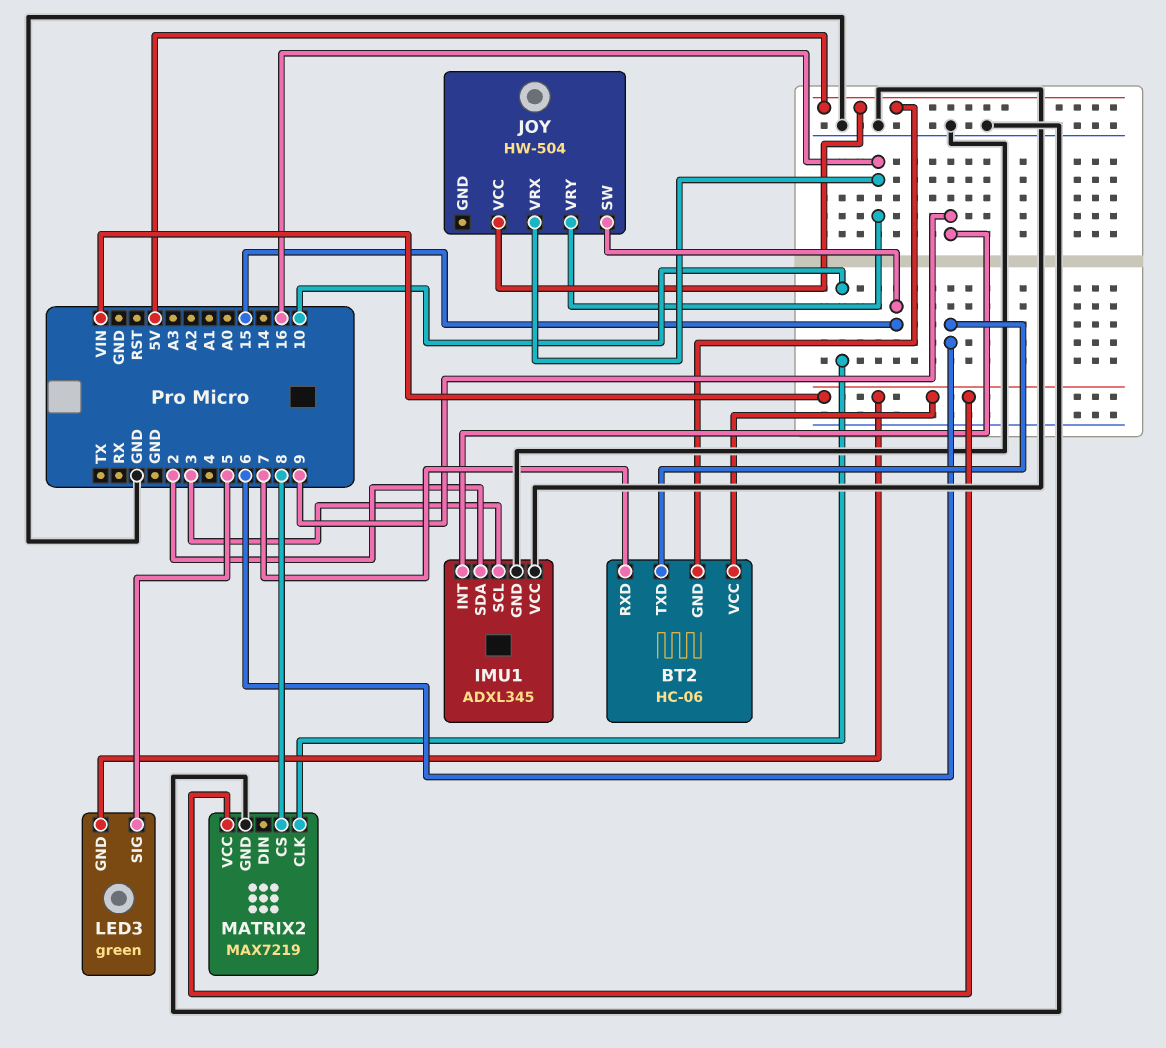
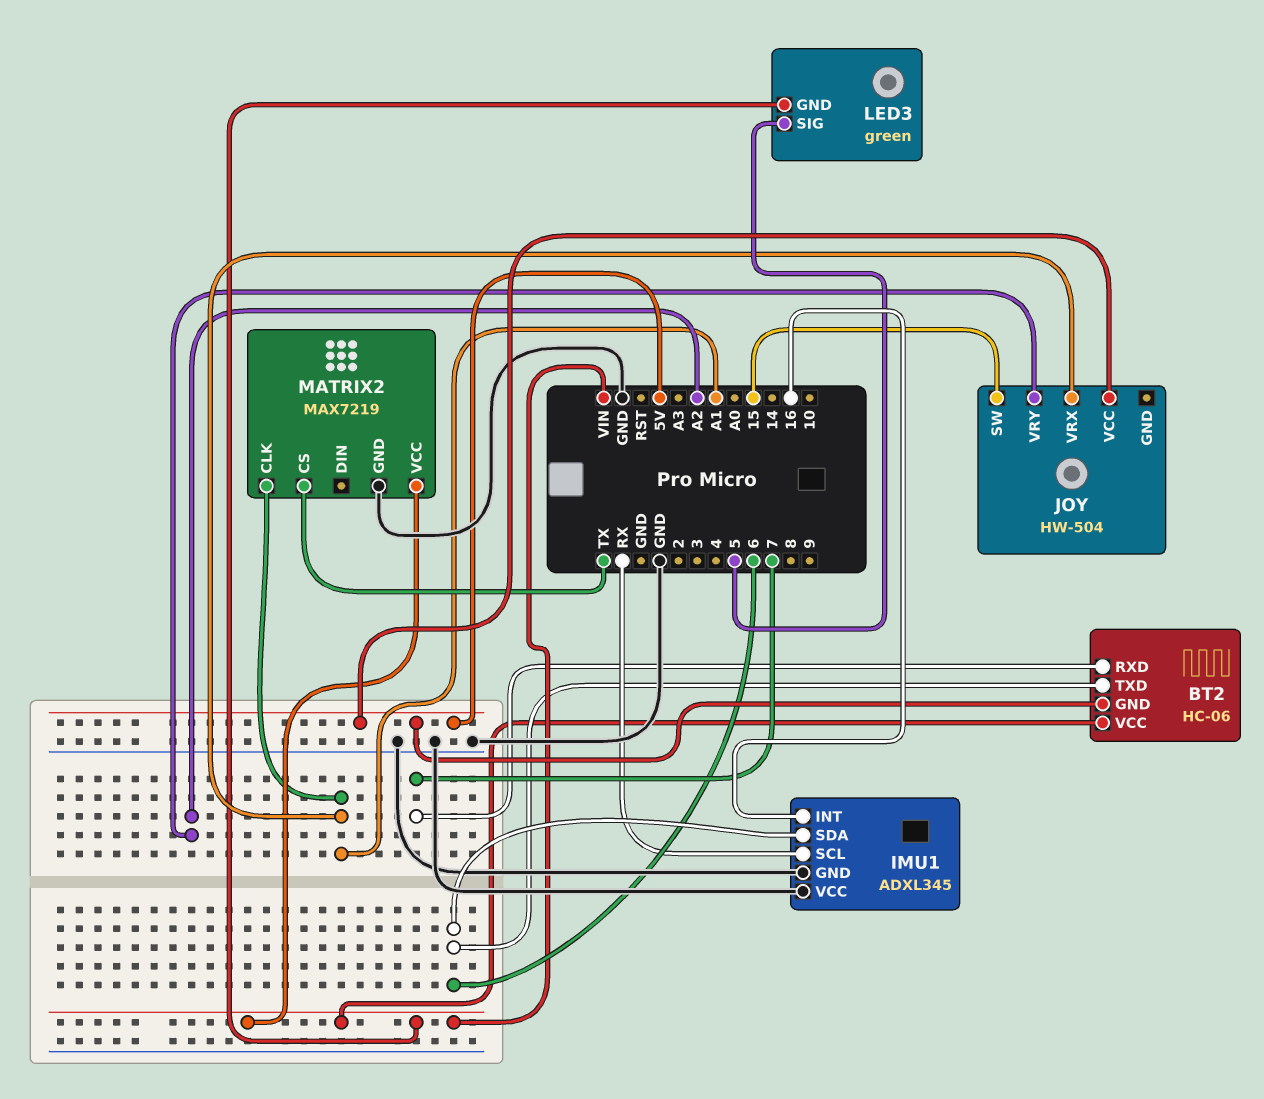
IMU1 pin INT: 9 -> 16
IMU1 pin SCL: 3 -> RX
IMU1 pin SDA: 2 -> 6
JOY pin VRX: 16 -> A1
JOY pin VRY: 16 -> A2
MATRIX2 pin CLK: 10 -> A1
MATRIX2 pin CS: 8 -> TX

